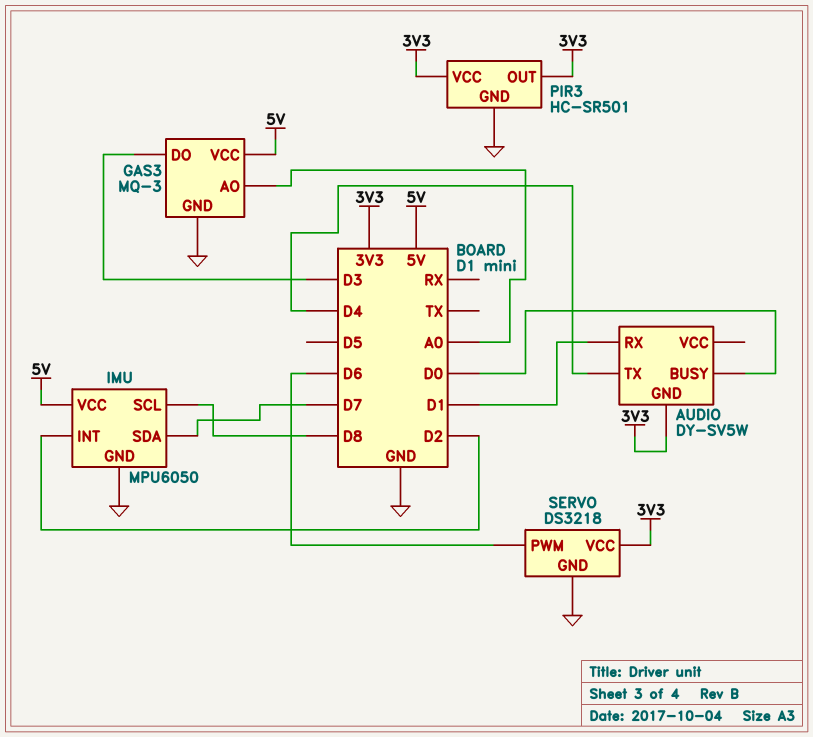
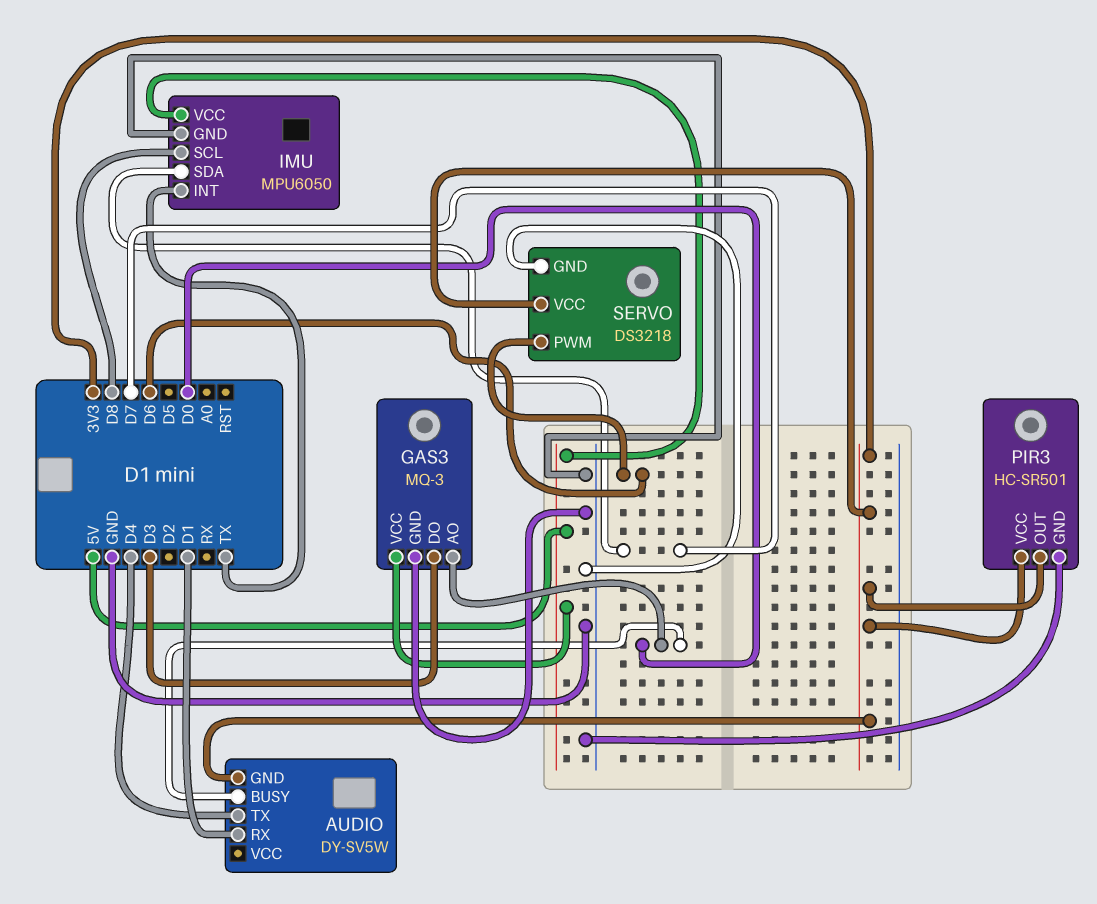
GAS3 pin AO: A0 -> D0
IMU pin INT: D2 -> TX

